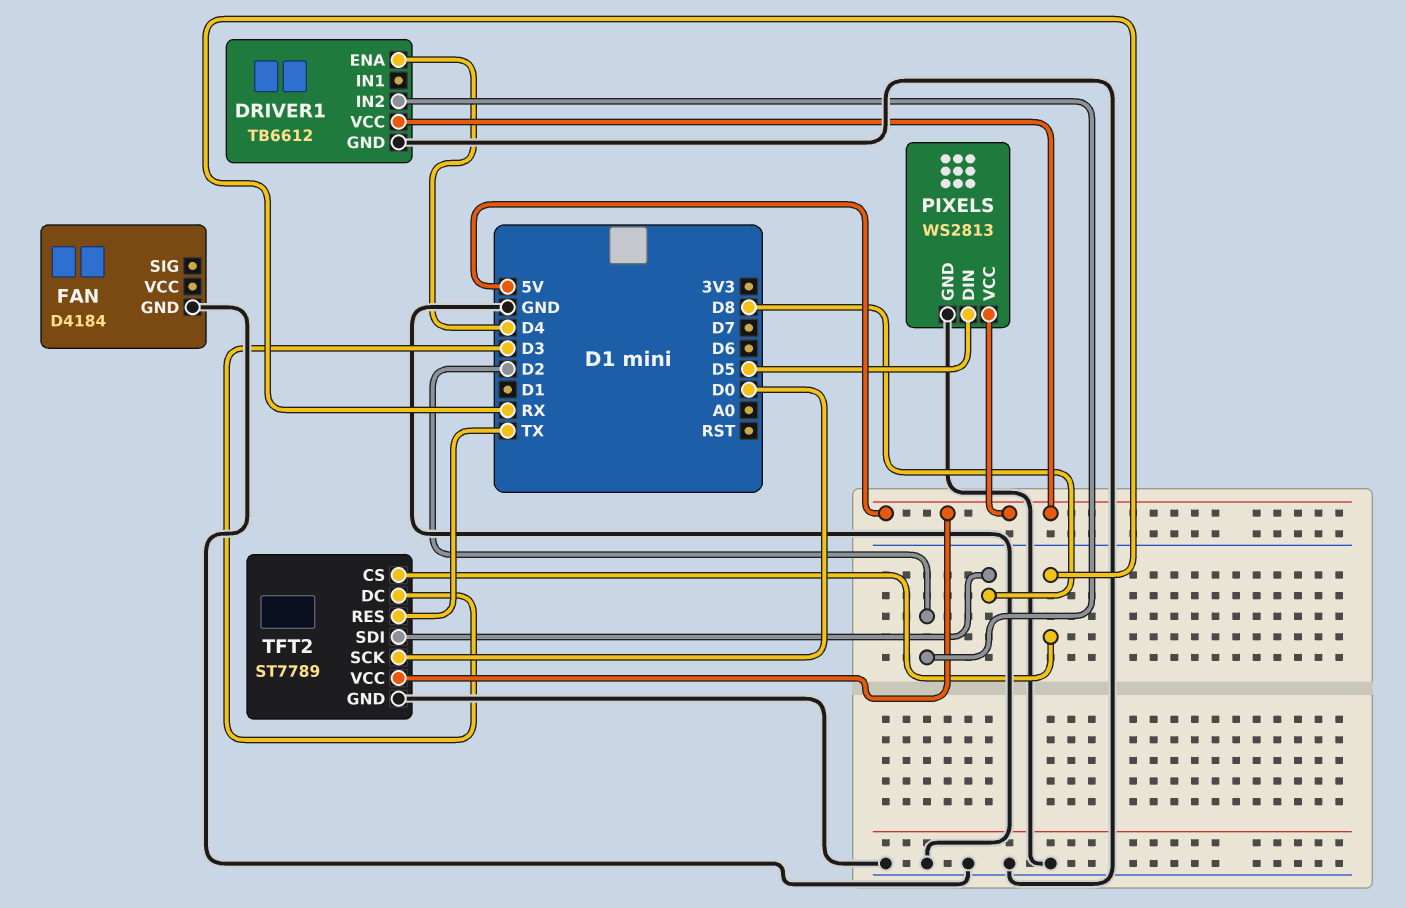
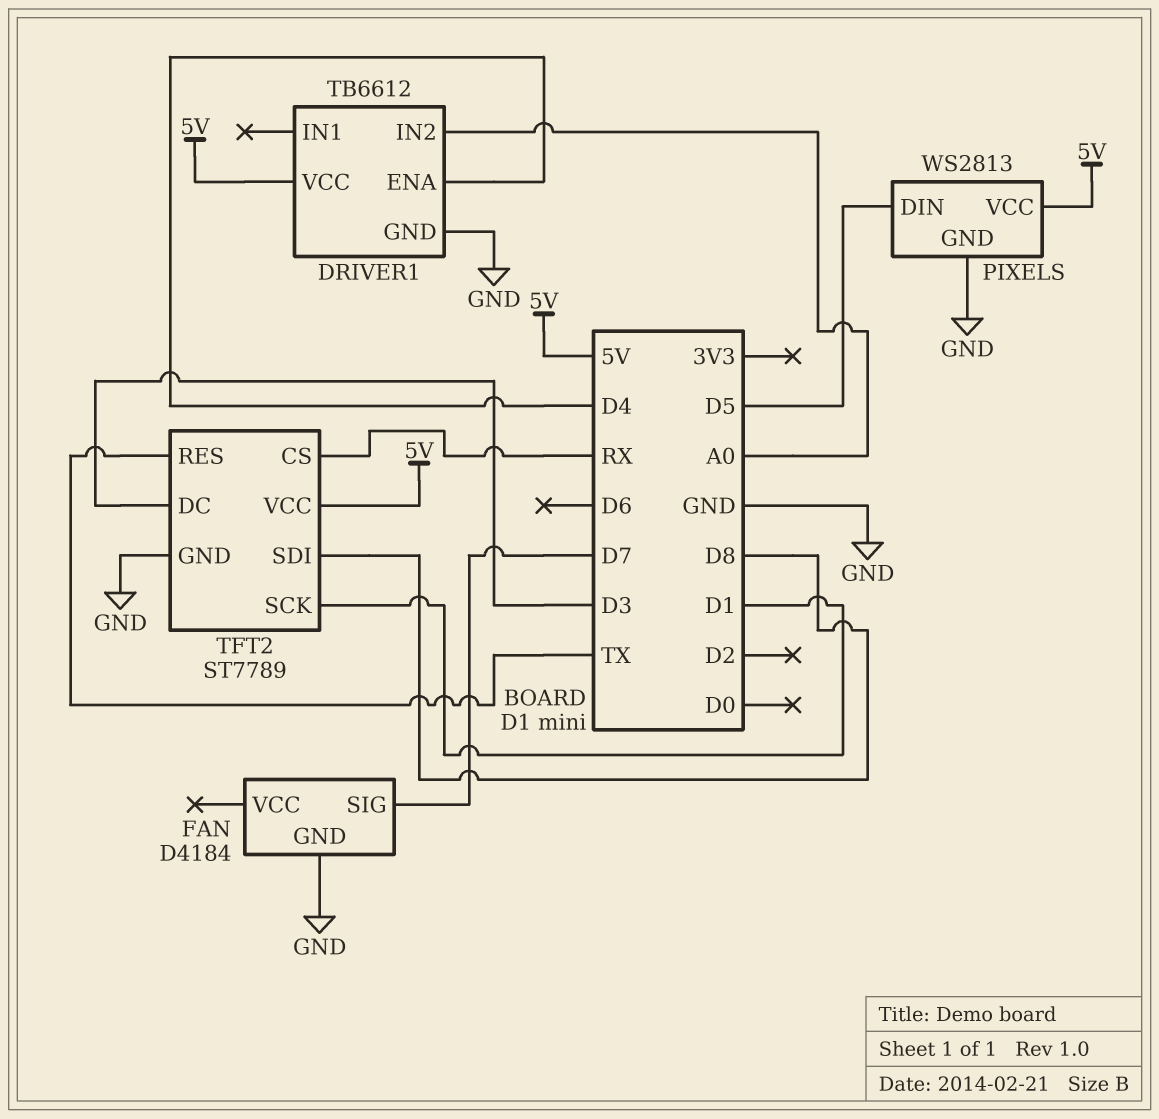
DRIVER1 pin IN2: D2 -> A0
FAN pin SIG: none -> D7
TFT2 pin SCK: D0 -> D1

